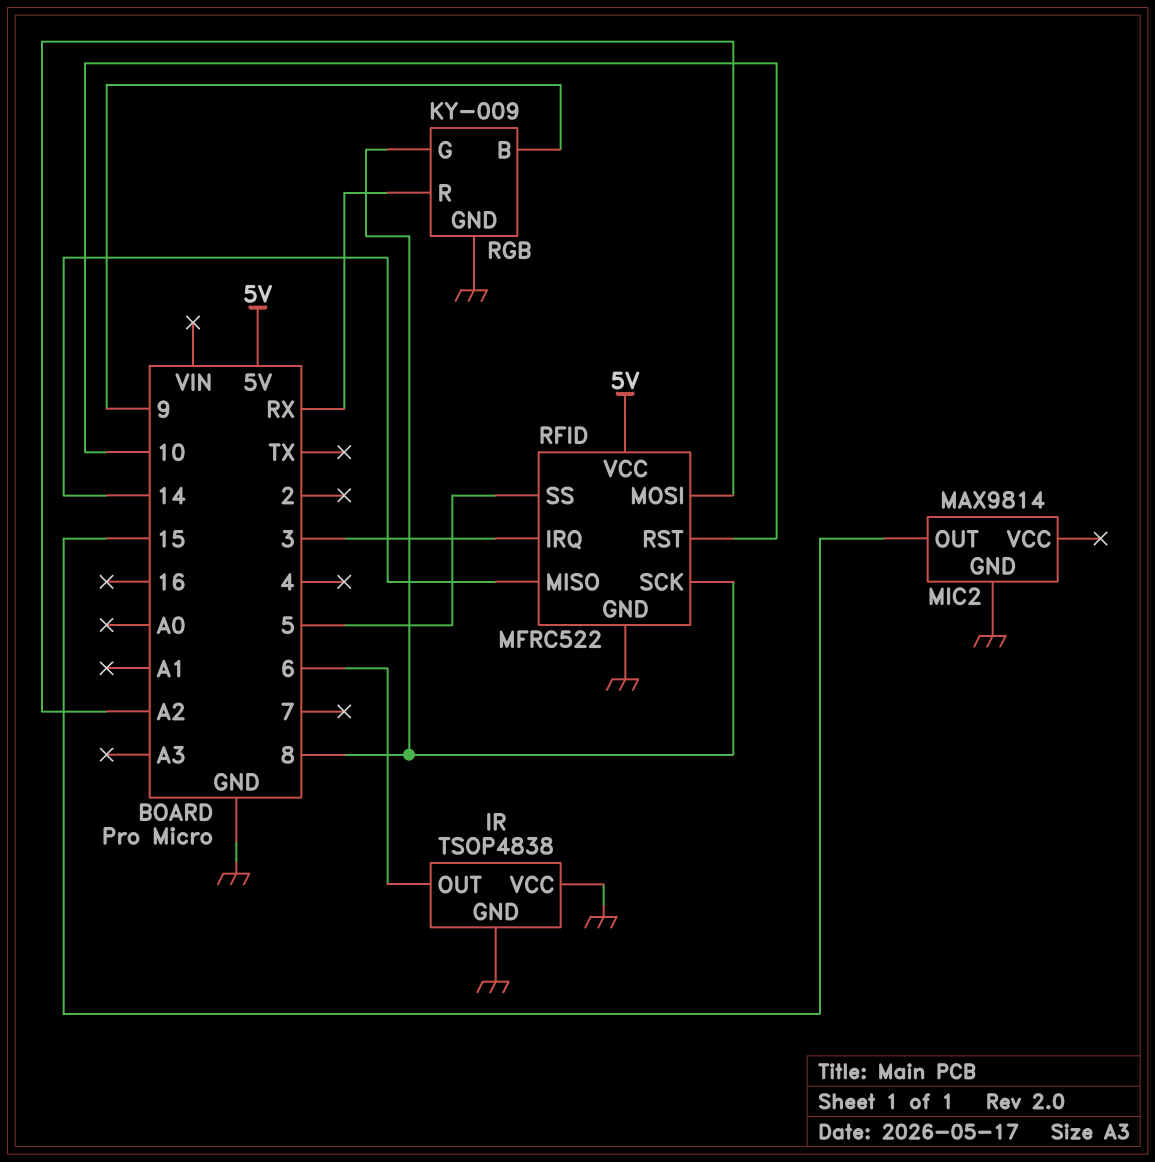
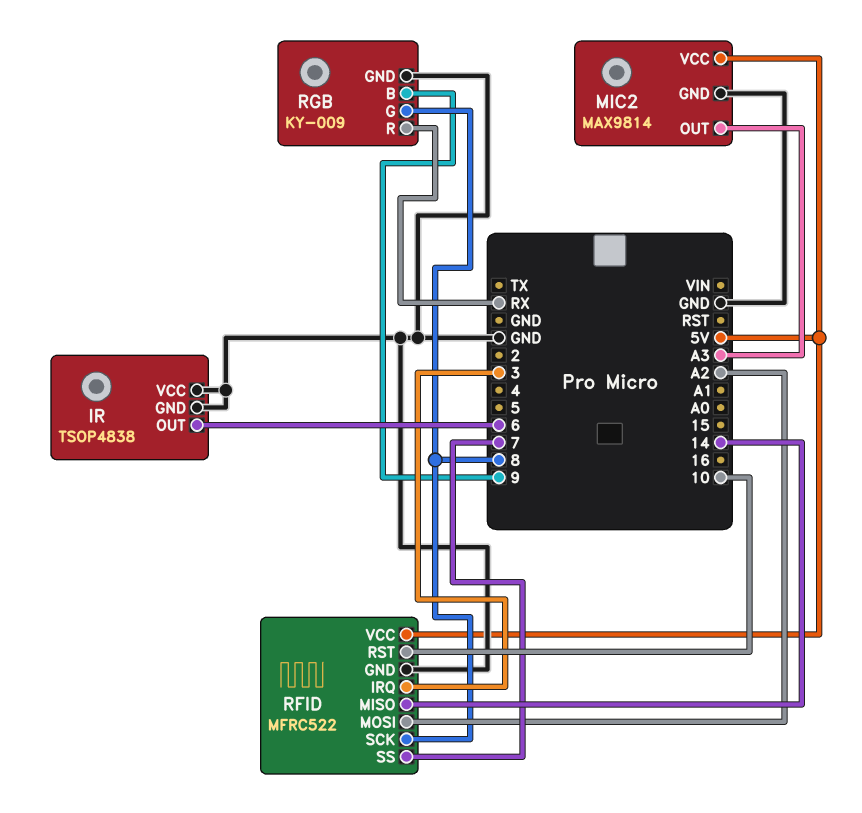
MIC2 pin OUT: 15 -> A3
MIC2 pin VCC: none -> 5V
RFID pin SS: 5 -> 7

